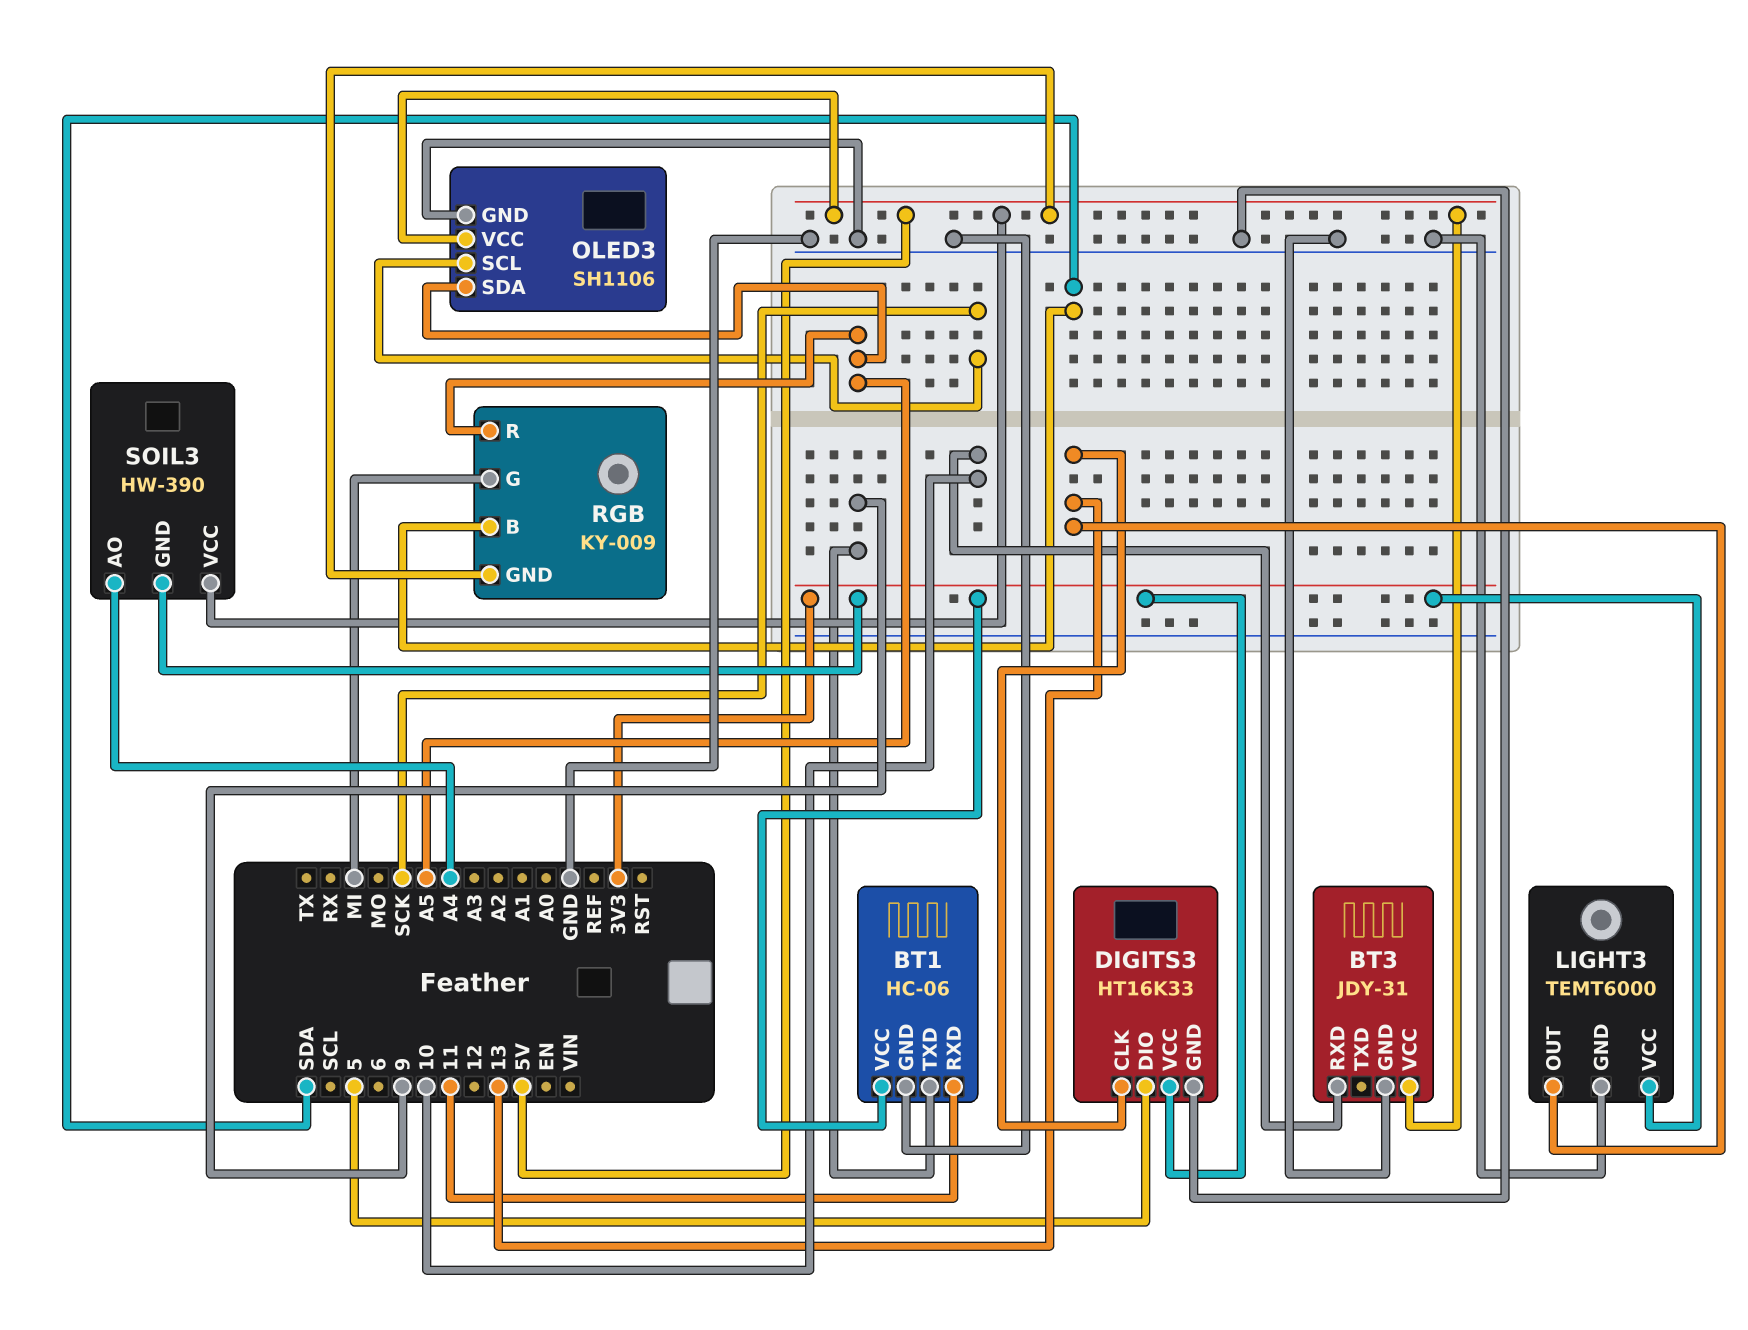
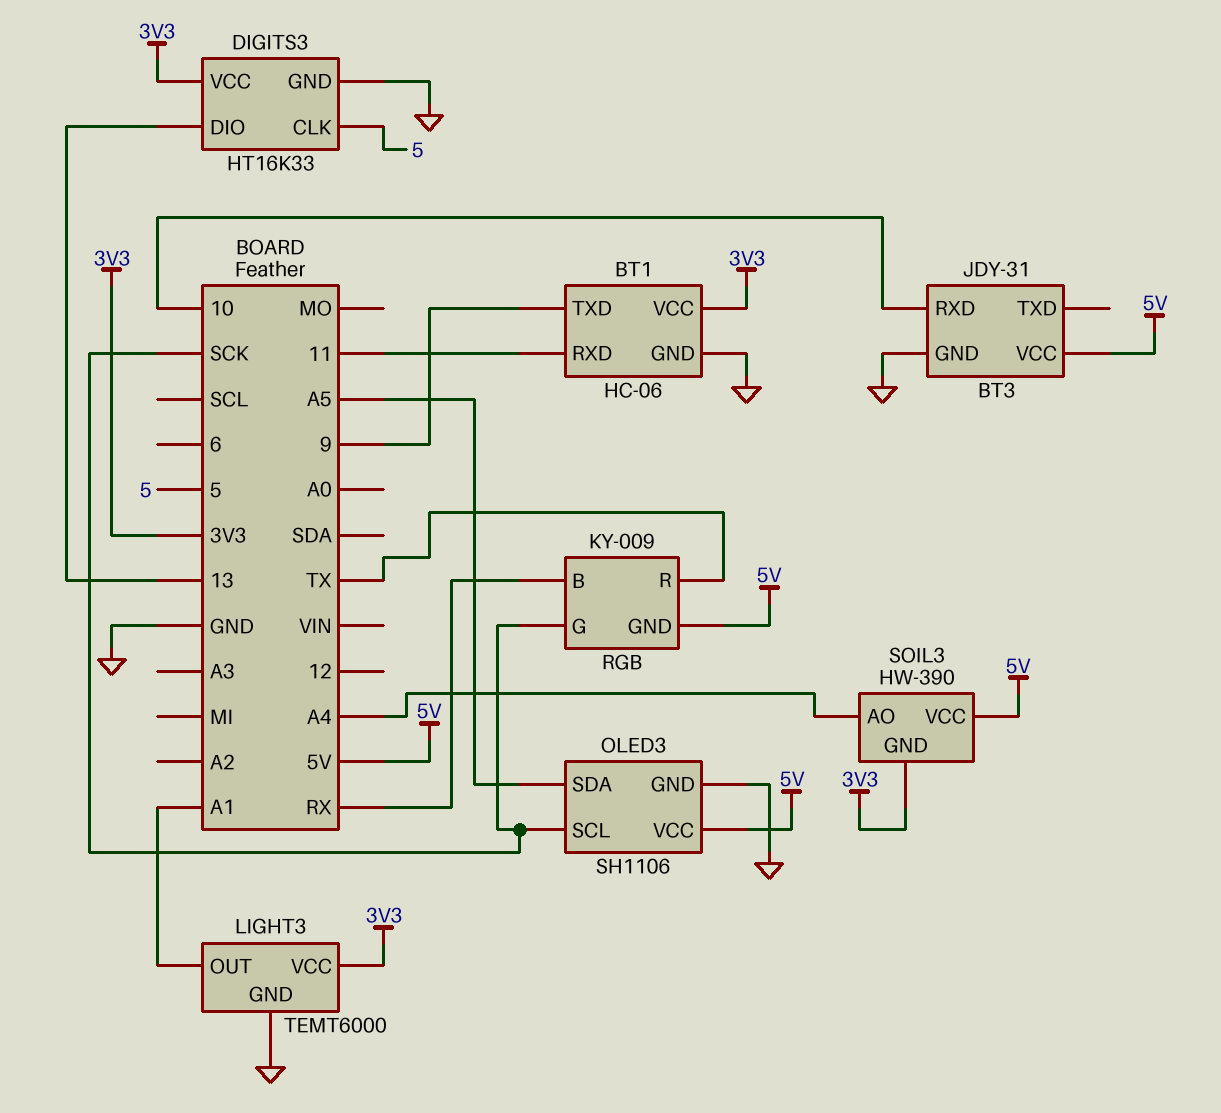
DIGITS3 pin CLK: 13 -> 5
DIGITS3 pin DIO: 5 -> 13
LIGHT3 pin OUT: 13 -> A1
RGB pin B: SDA -> RX
RGB pin G: MI -> SCK
RGB pin R: A5 -> TX

